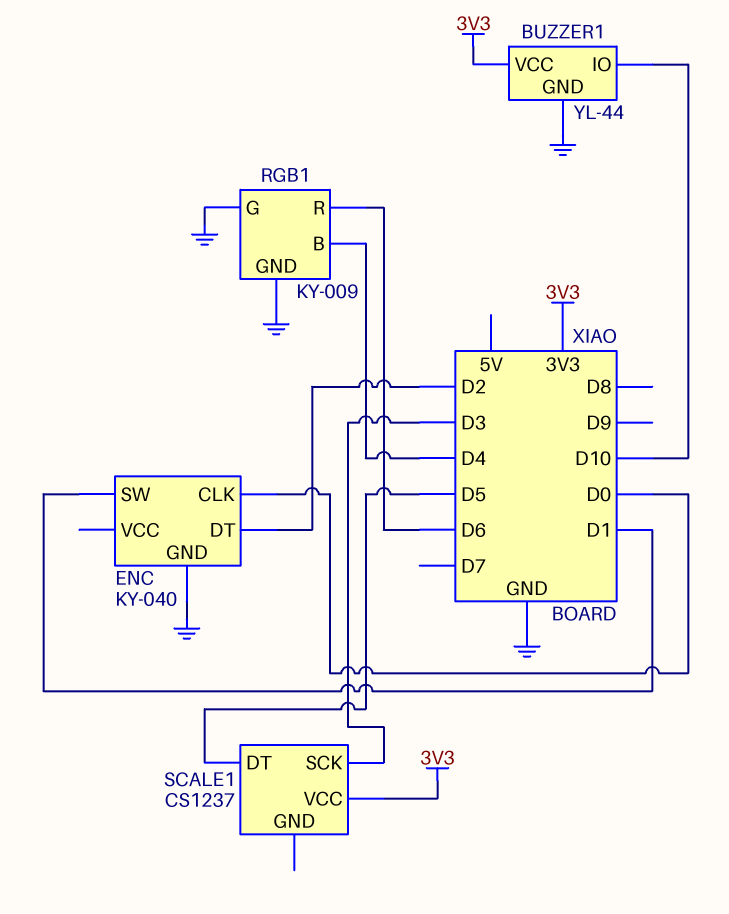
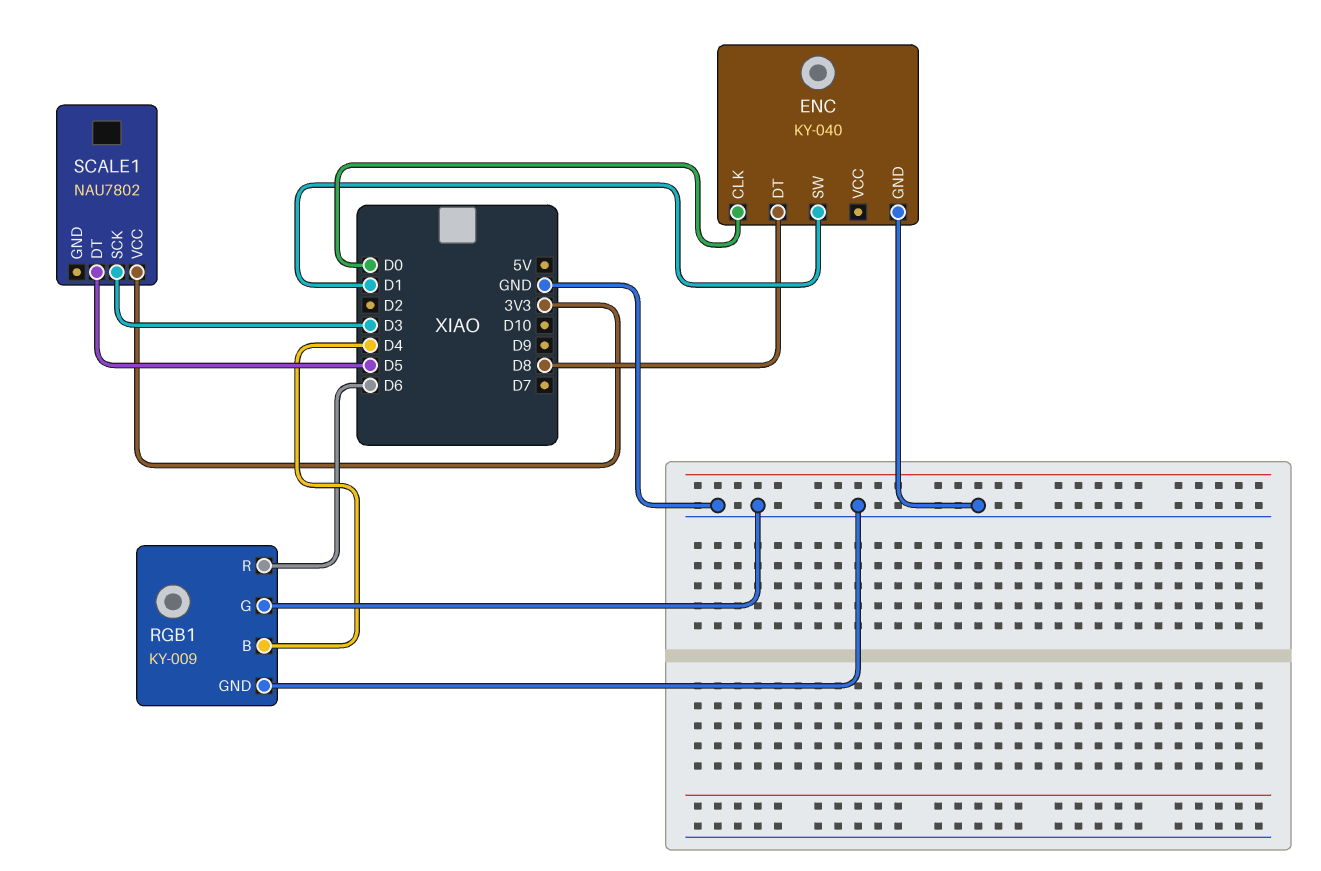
BUZZER1: YL-44 -> none
BUZZER1 pin GND: GND -> none
BUZZER1 pin IO: D10 -> none
BUZZER1 pin VCC: 3V3 -> none
ENC pin DT: D2 -> D8
SCALE1: CS1237 -> NAU7802

